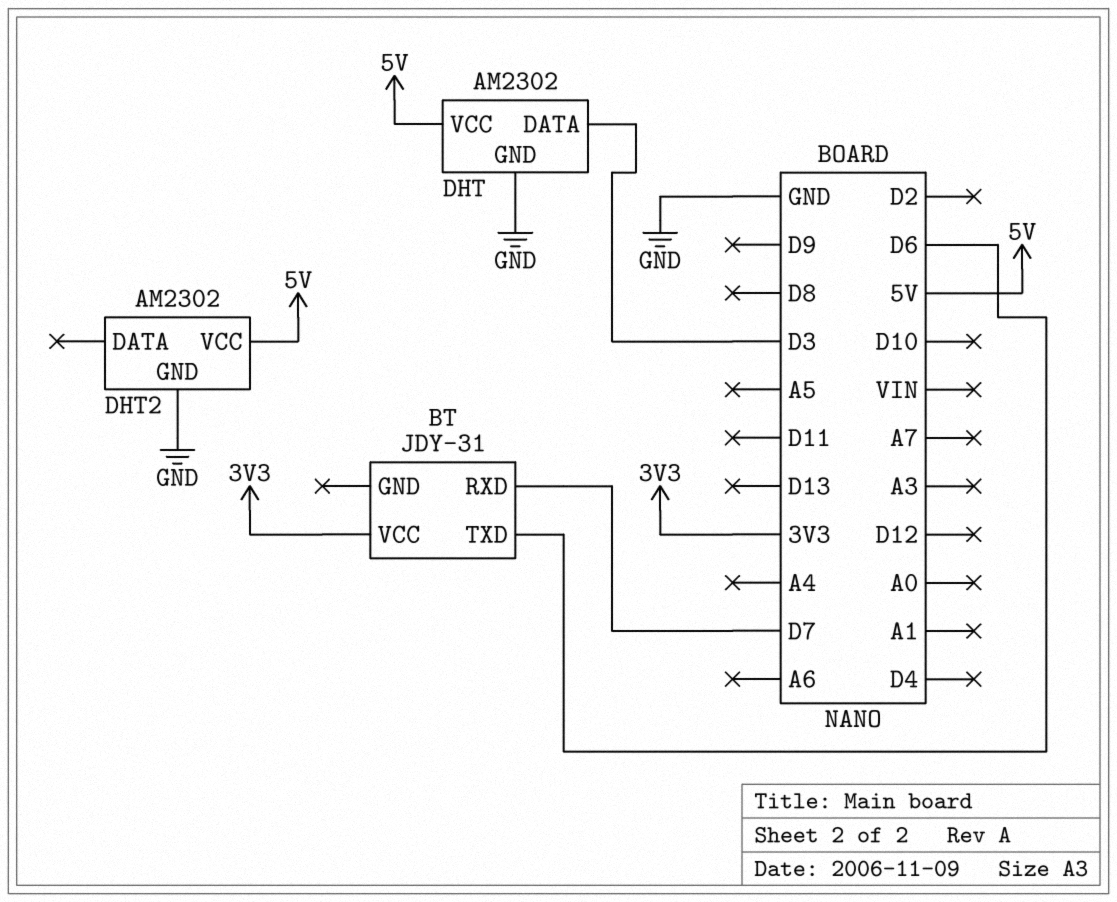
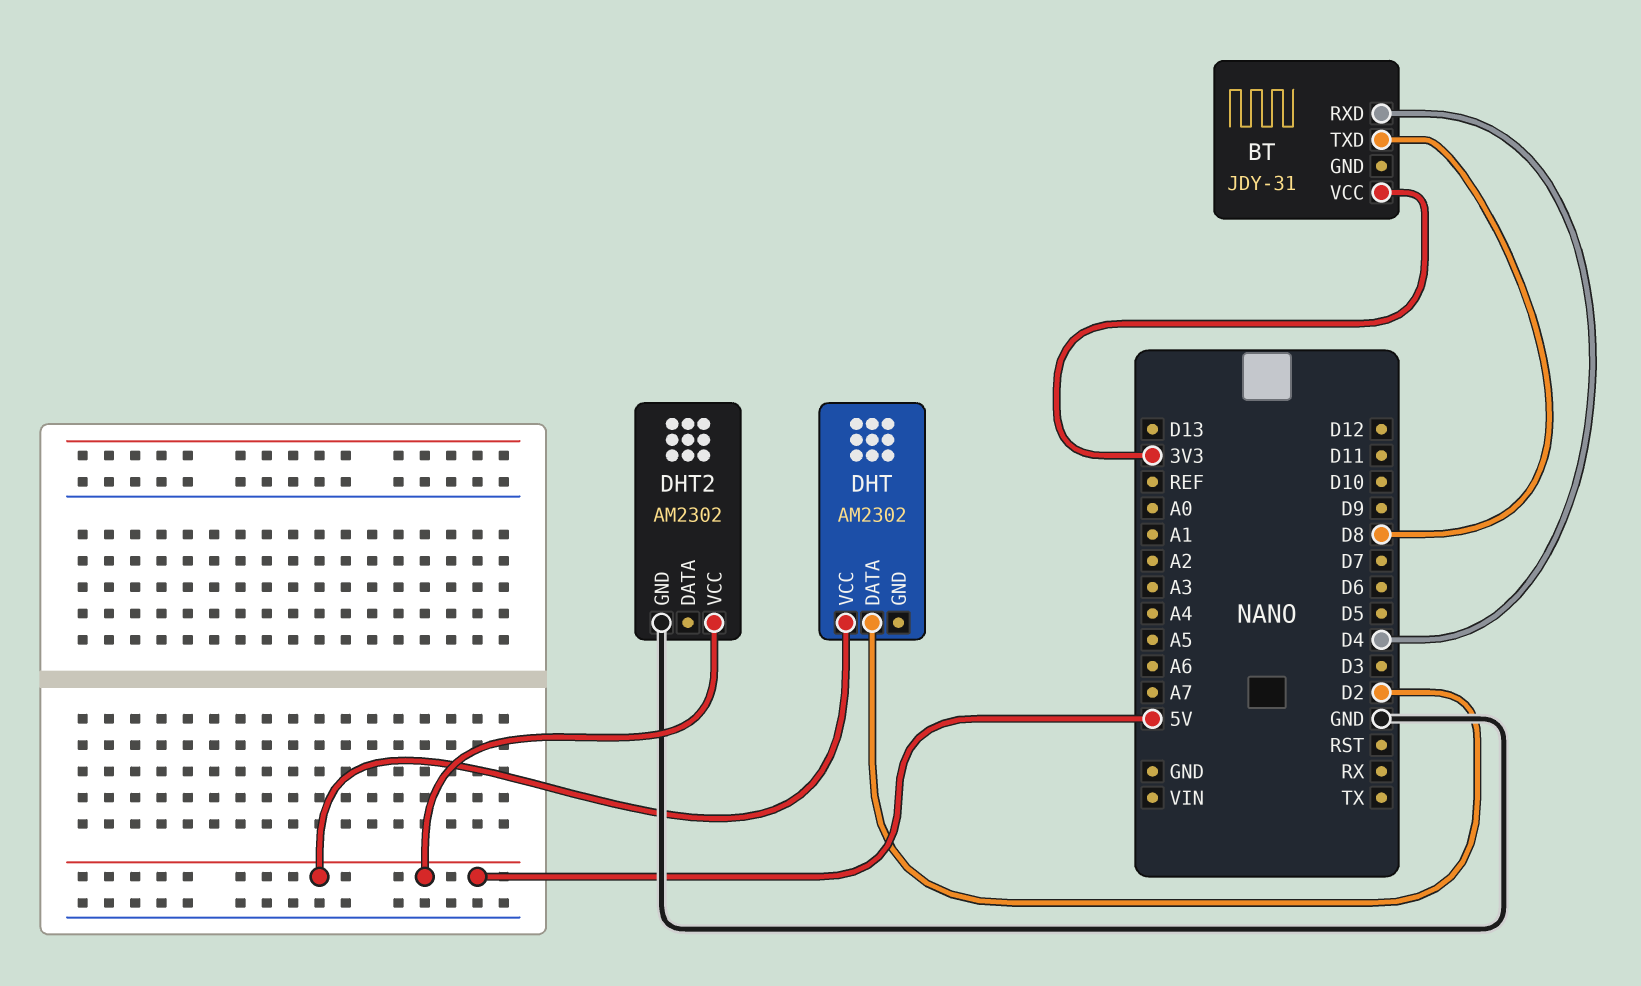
BT pin RXD: D7 -> D4
BT pin TXD: D6 -> D8
DHT pin DATA: D3 -> D2
DHT pin GND: GND -> none

